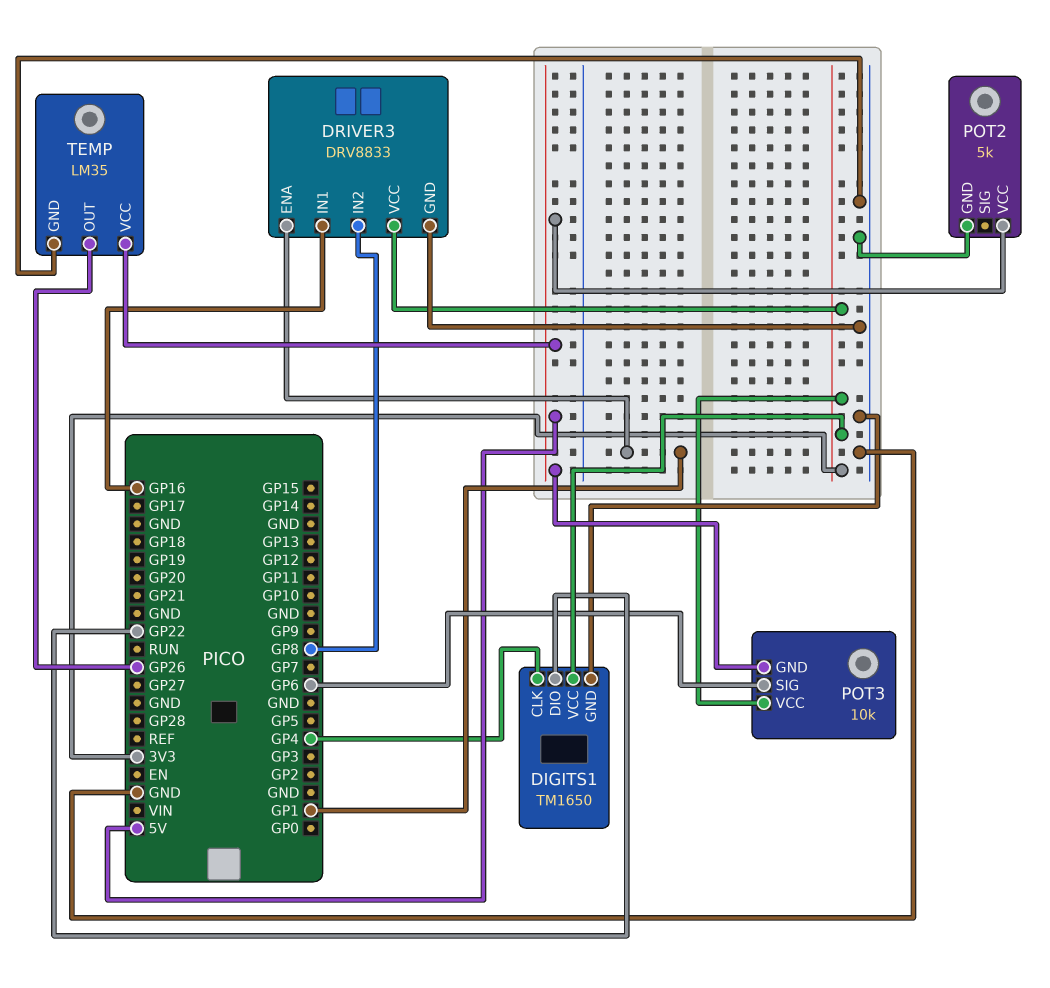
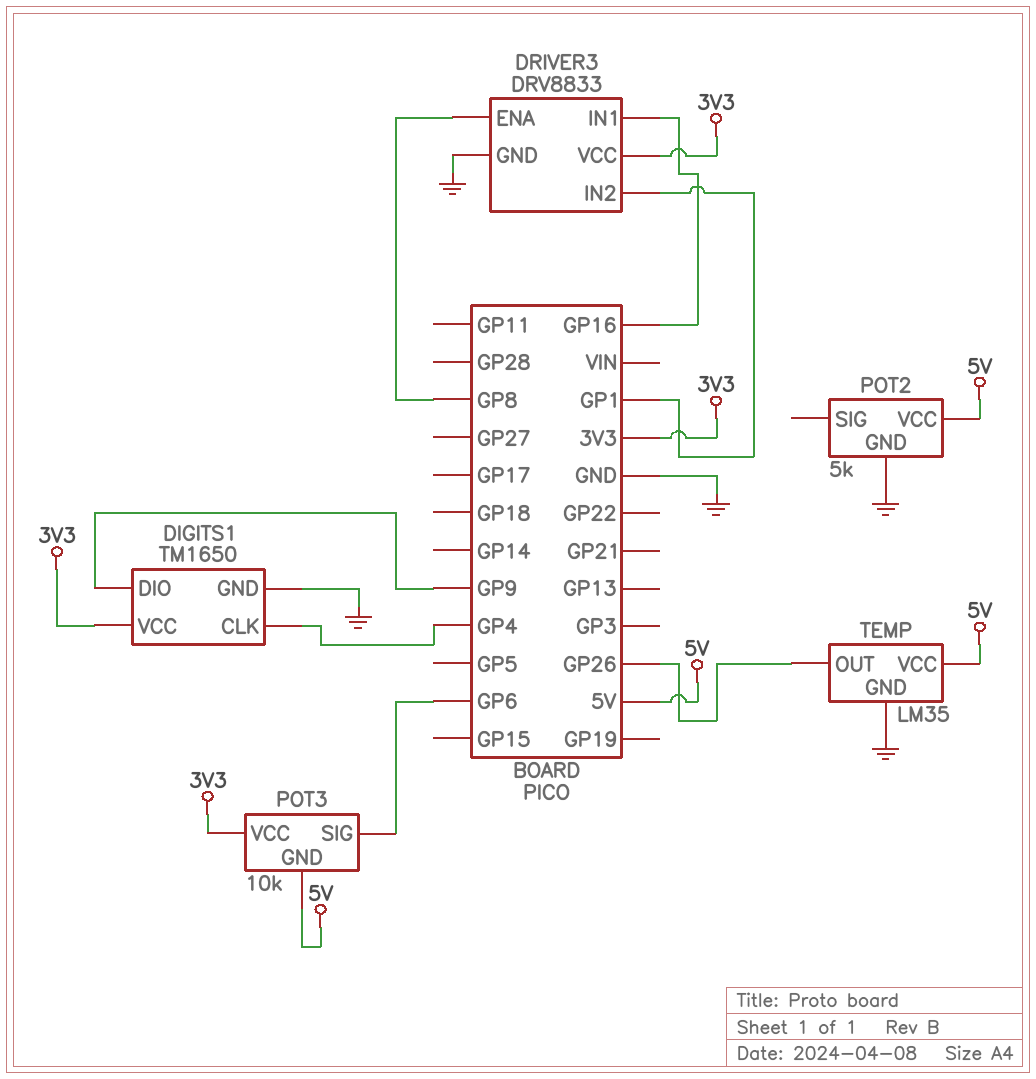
DIGITS1 pin DIO: GP22 -> GP9
DRIVER3 pin ENA: GP1 -> GP8
DRIVER3 pin IN2: GP8 -> GP1

